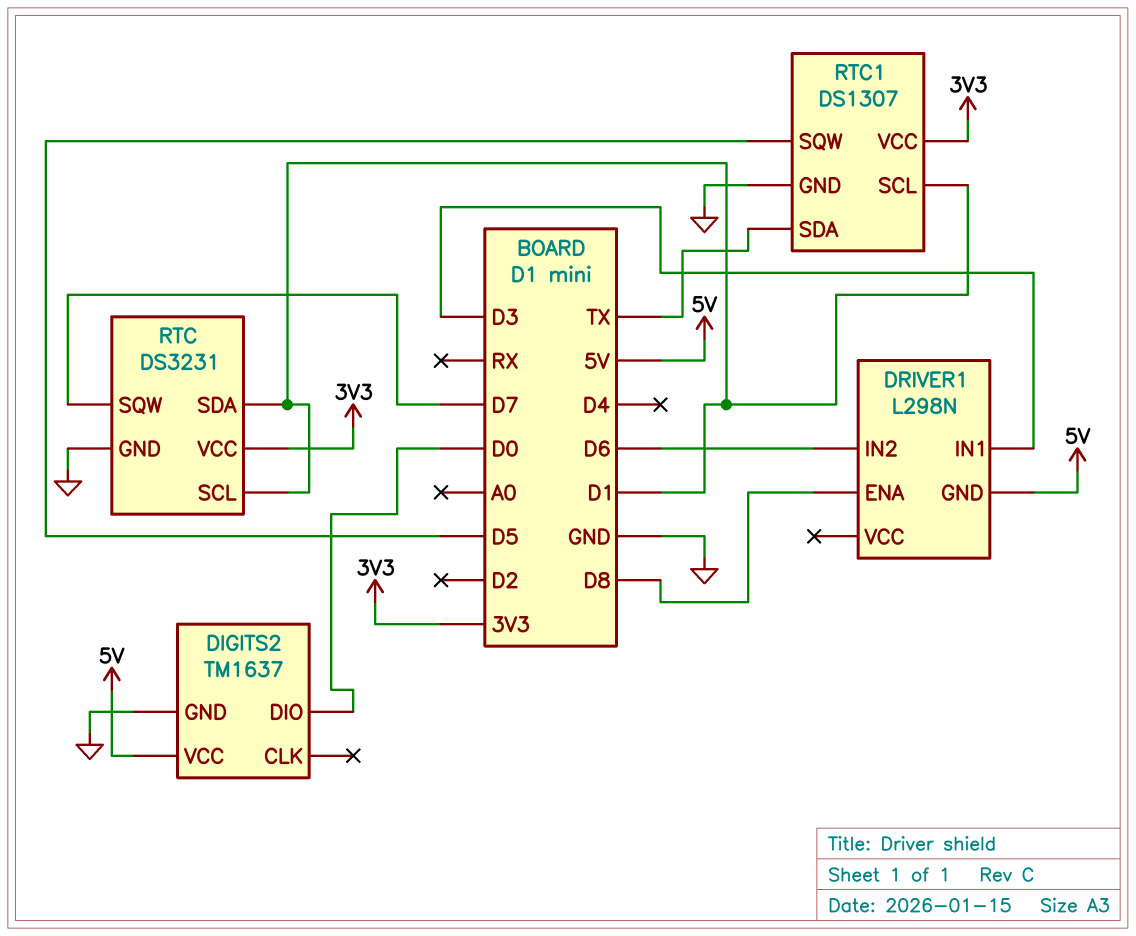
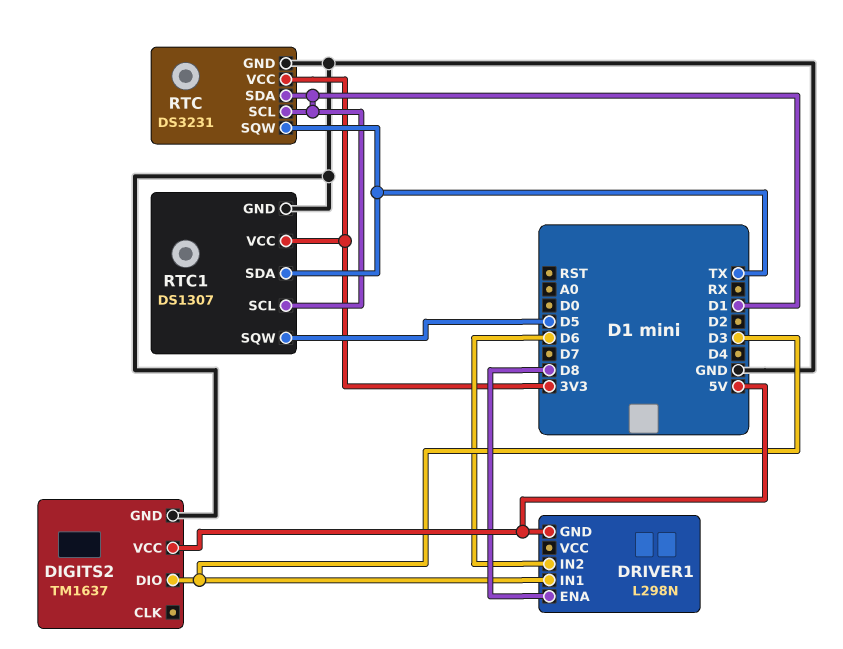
DIGITS2 pin DIO: D0 -> D3
RTC pin SQW: D7 -> TX

